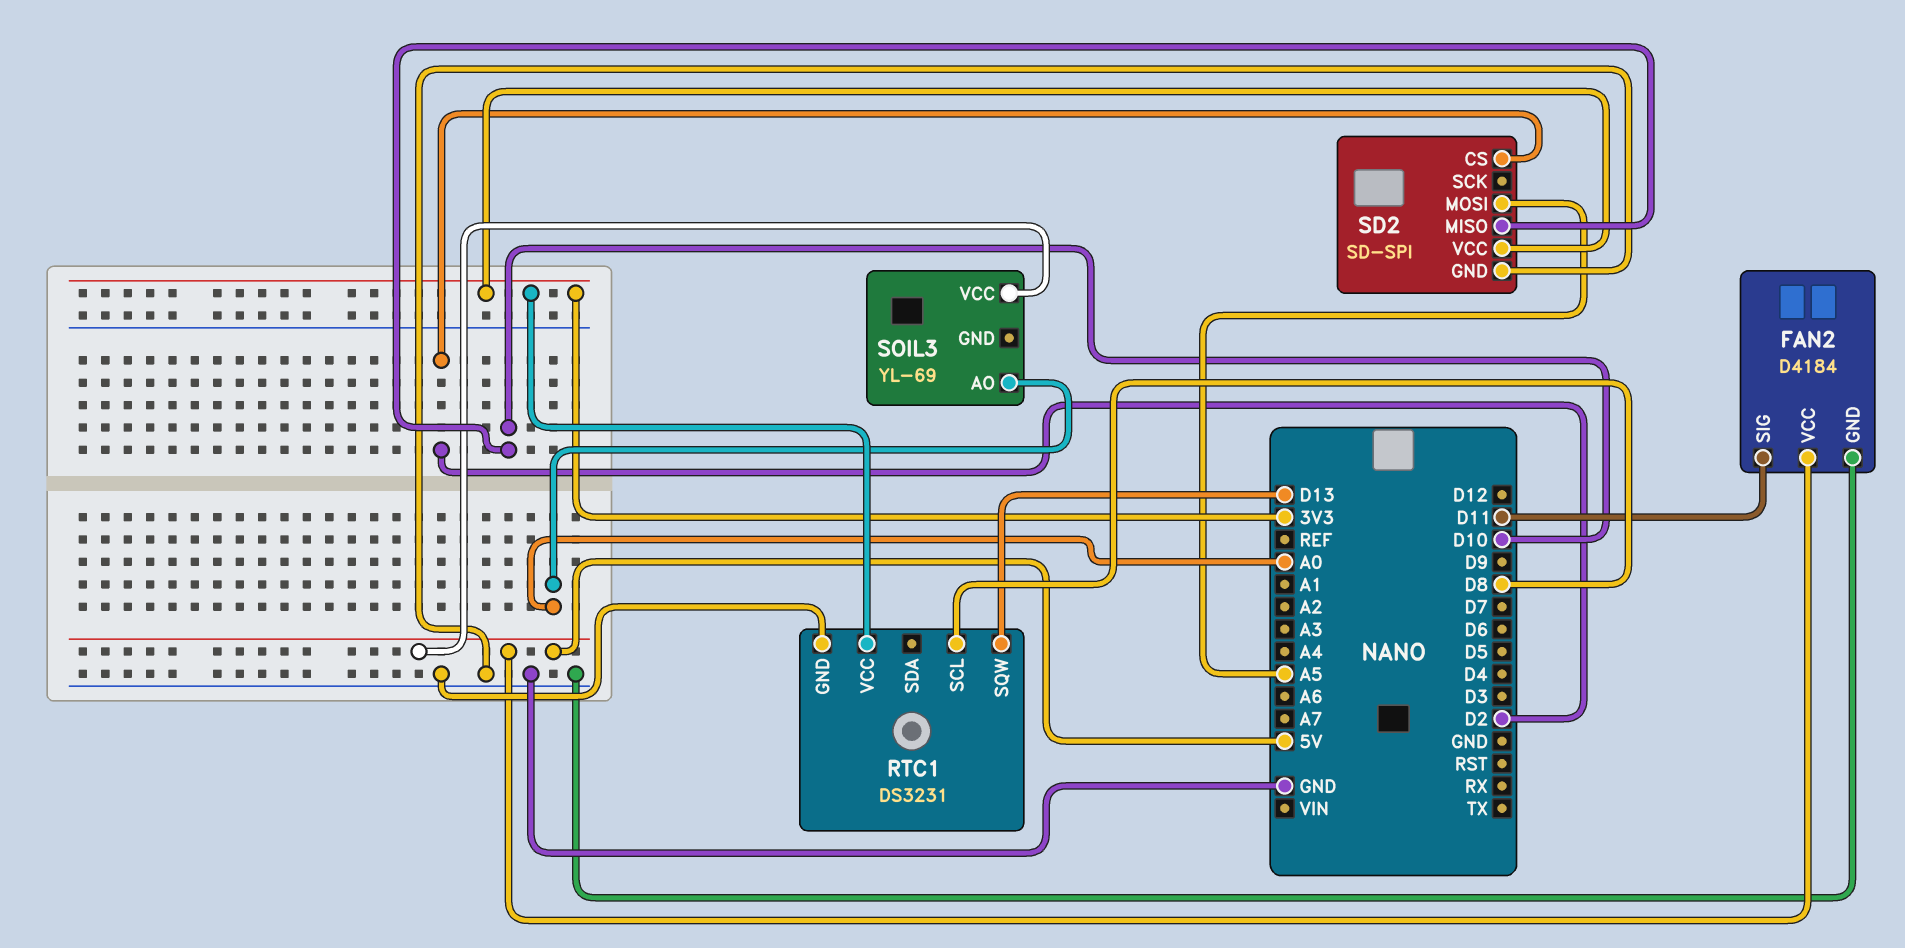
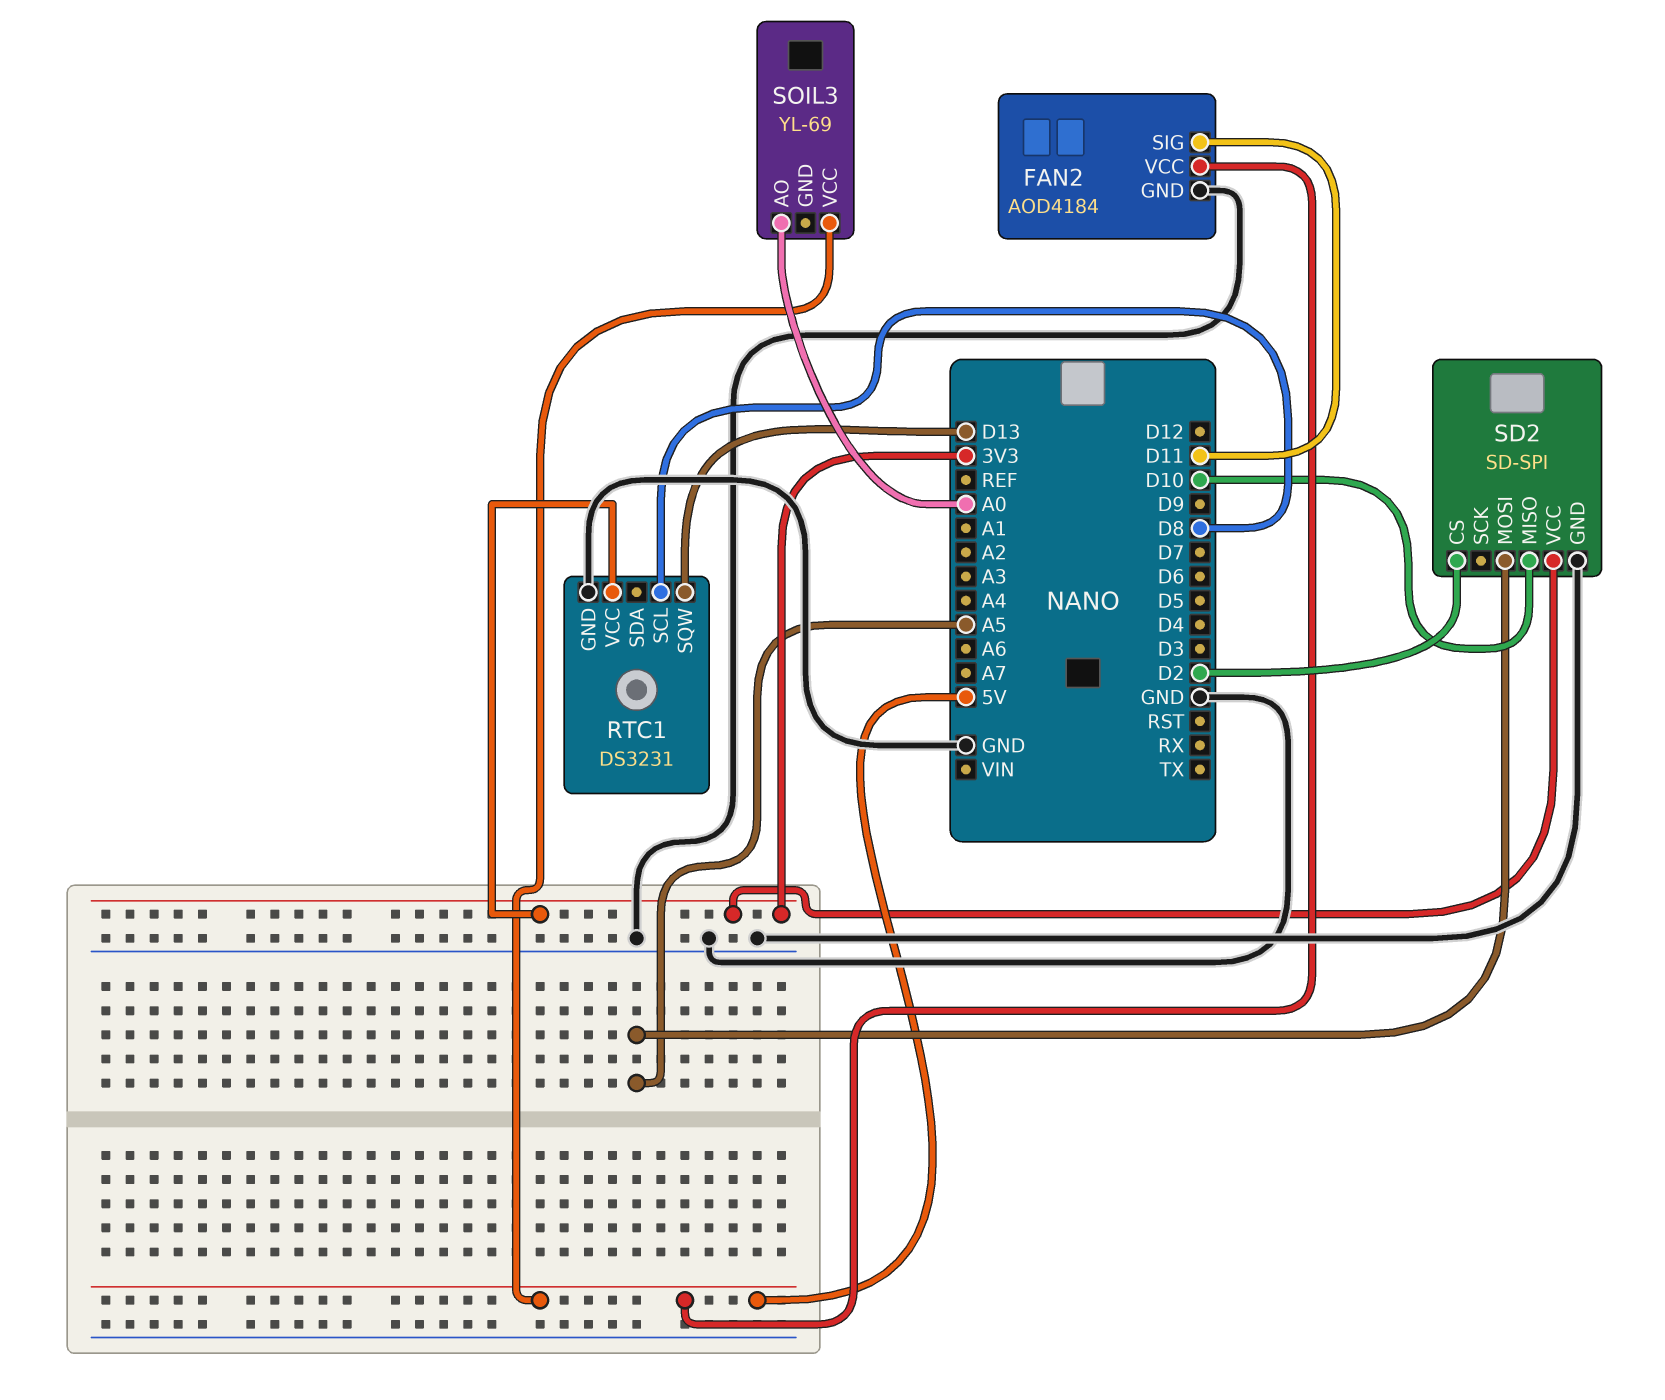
FAN2: D4184 -> AOD4184

